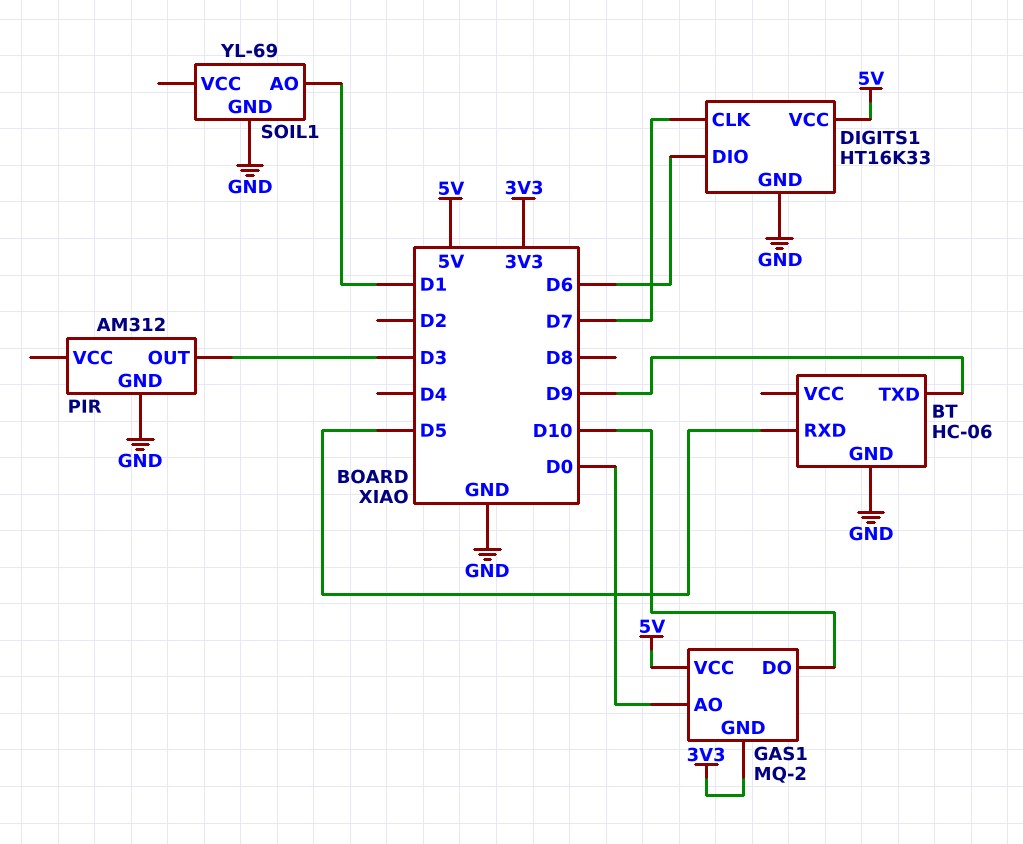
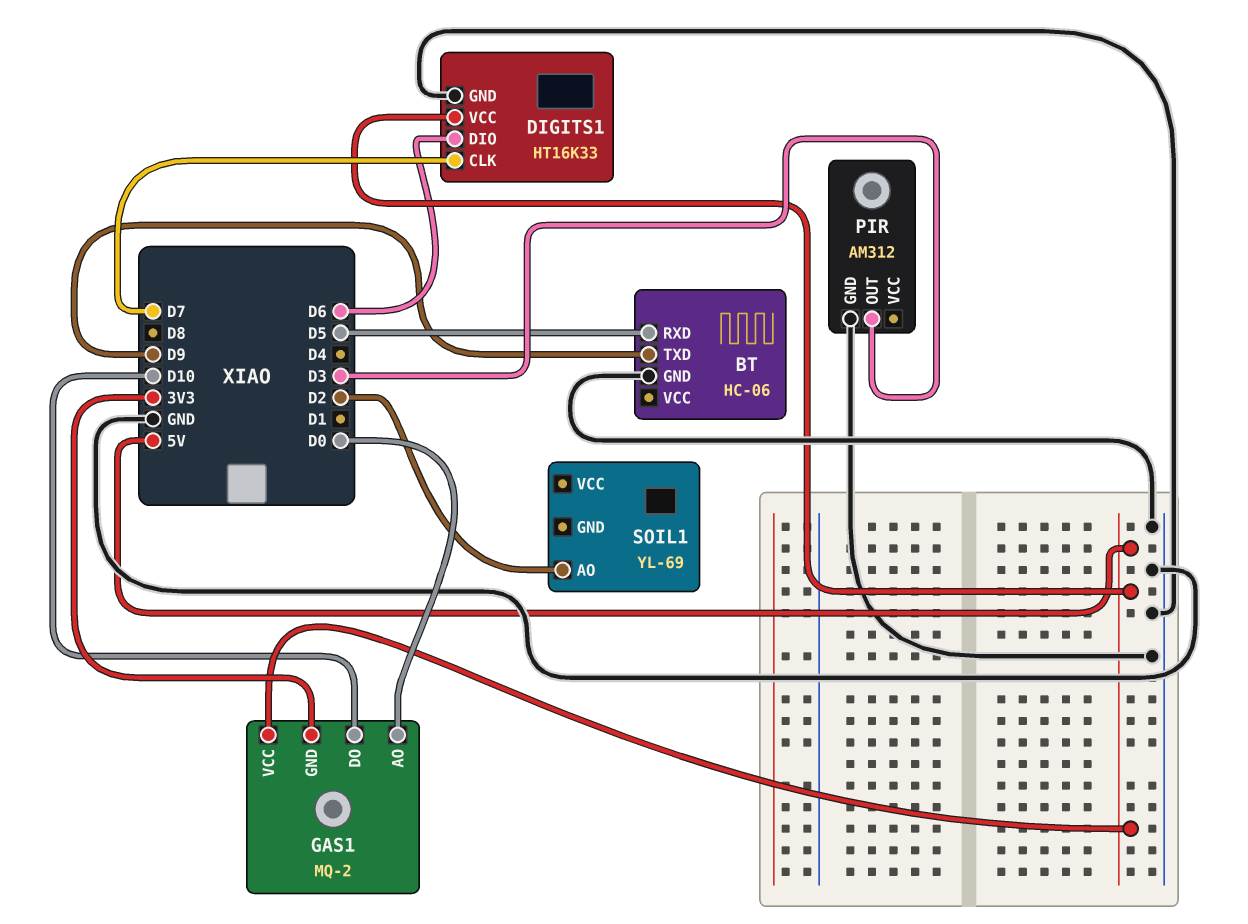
SOIL1 pin AO: D1 -> D2
SOIL1 pin GND: GND -> none

